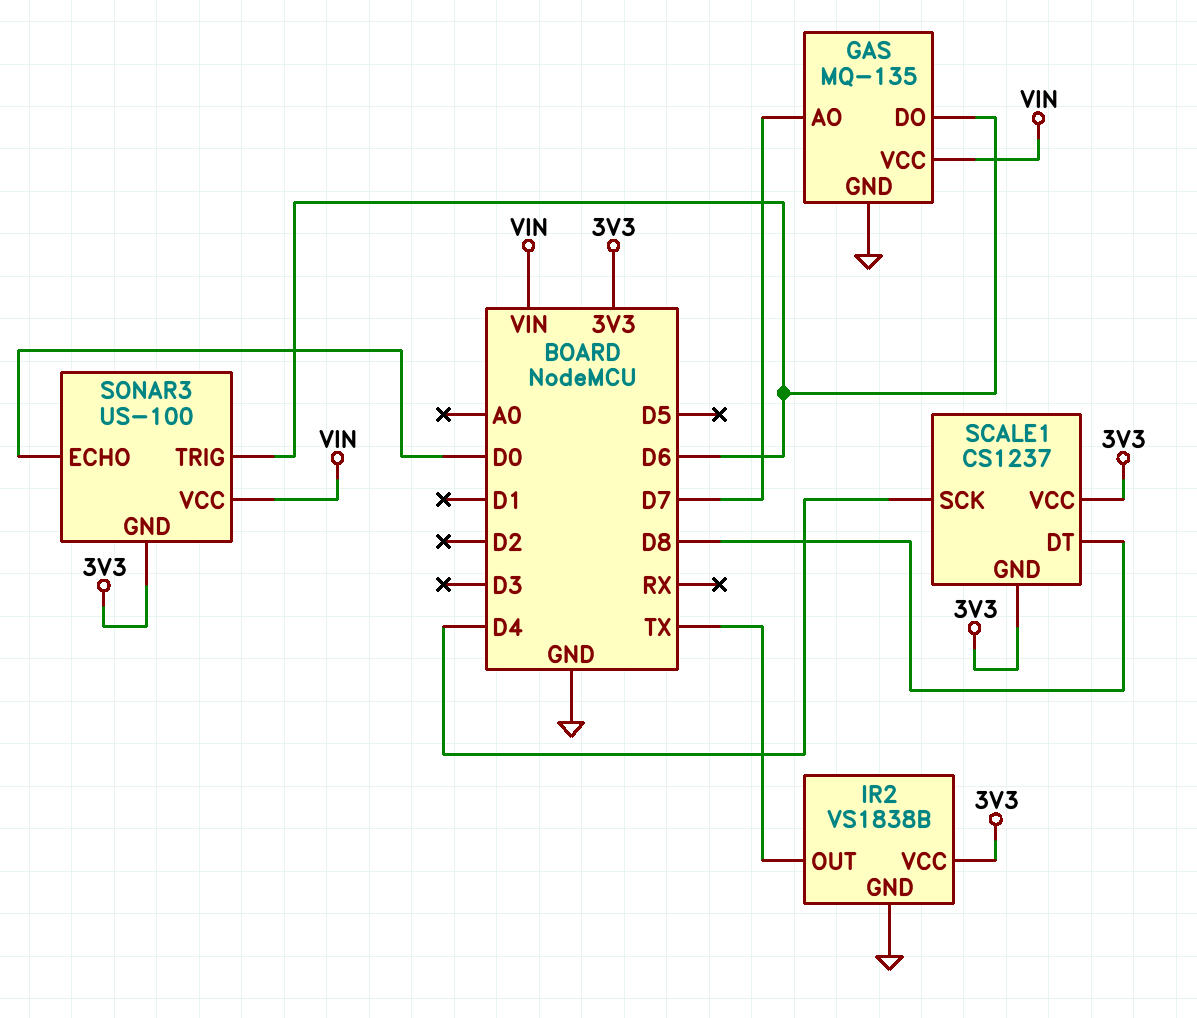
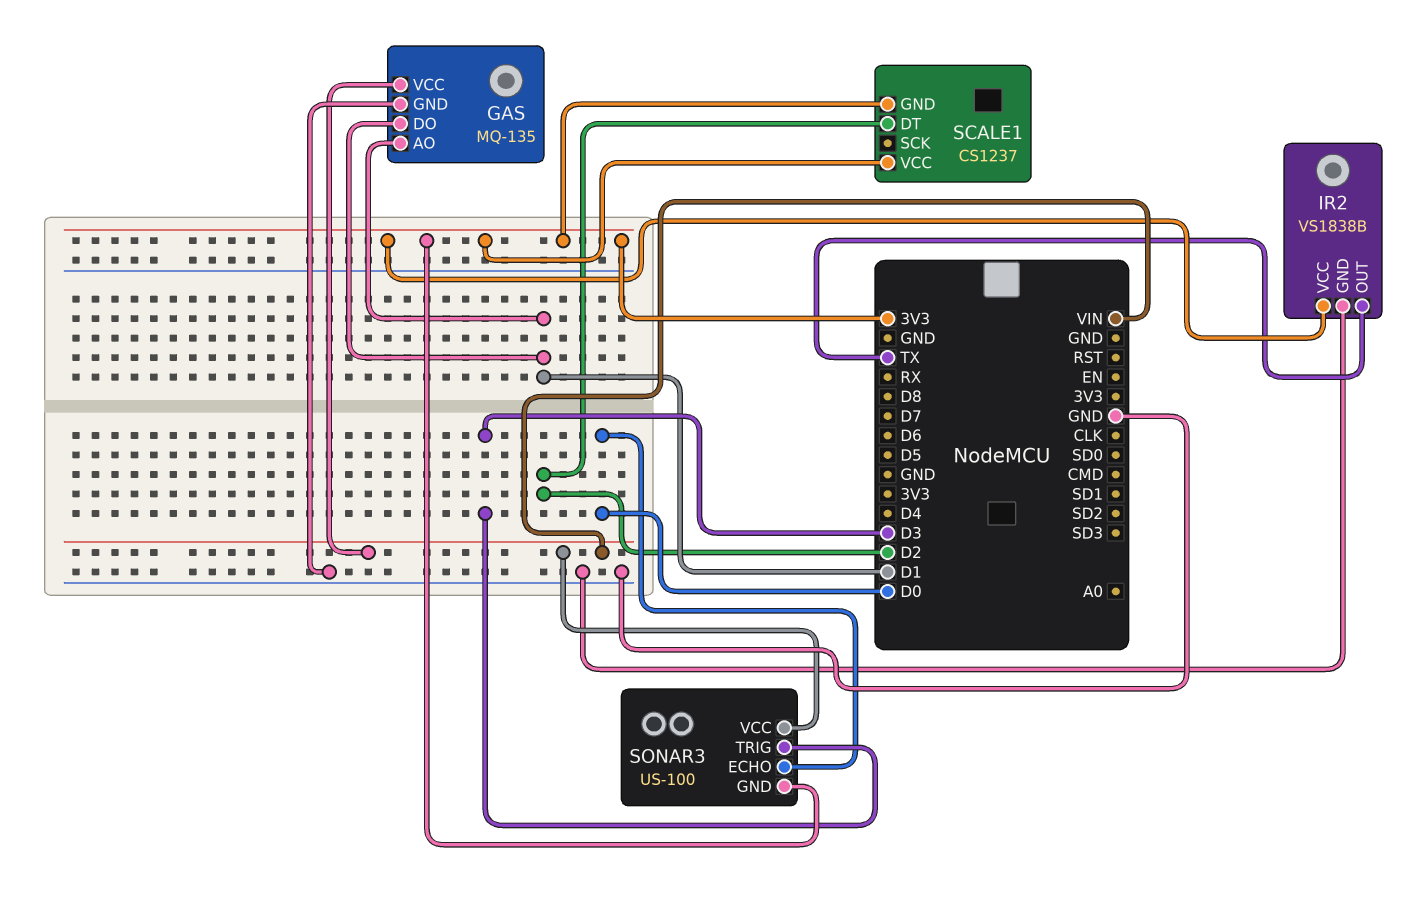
GAS pin AO: D7 -> D1
GAS pin DO: D6 -> D1
SCALE1 pin DT: D8 -> D2
SCALE1 pin SCK: D4 -> none
SONAR3 pin TRIG: D6 -> D3

